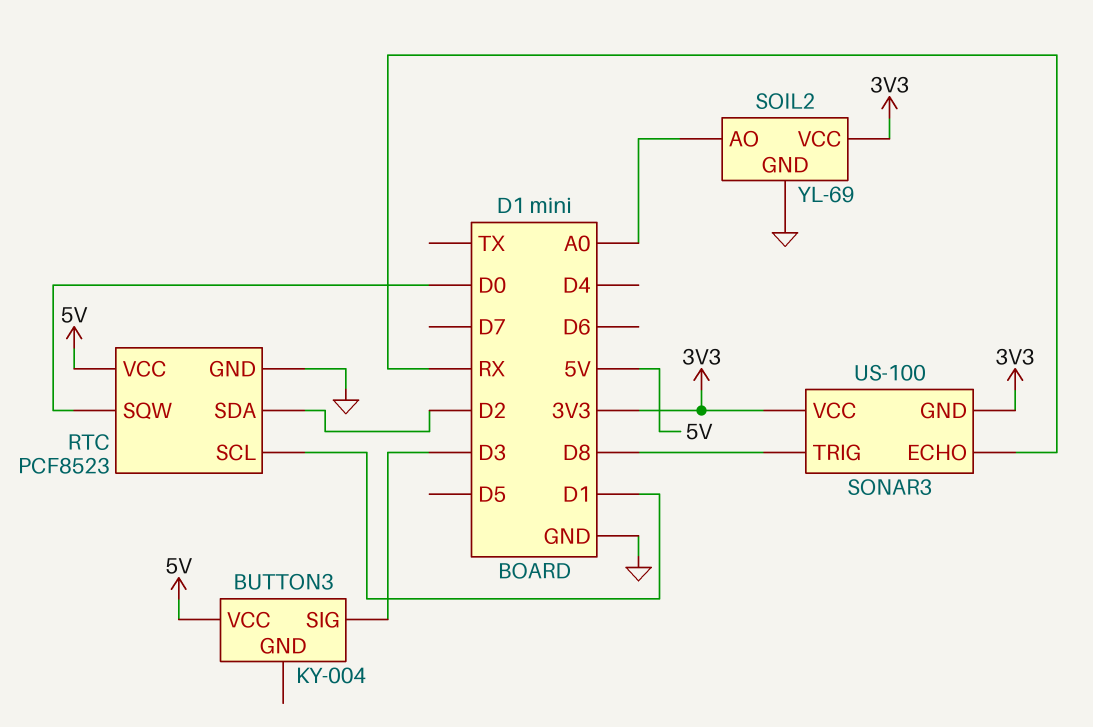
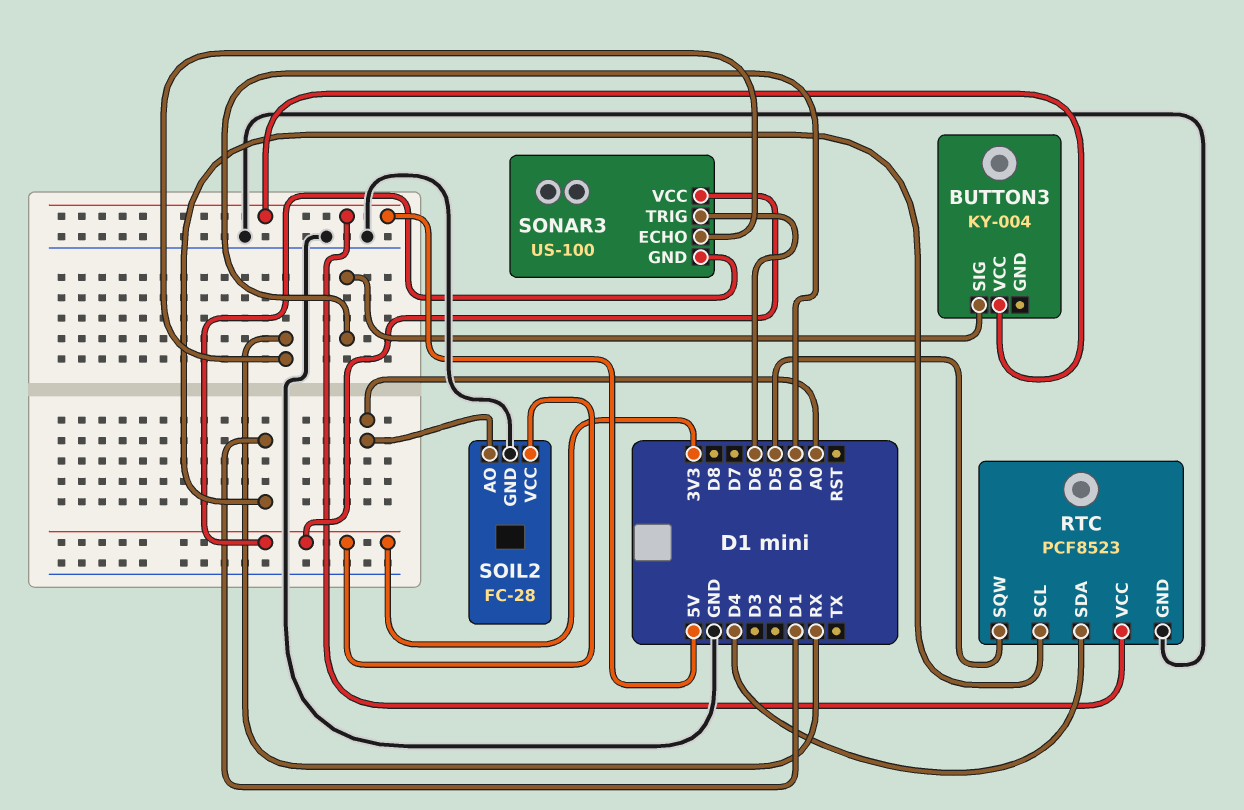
BUTTON3 pin SIG: D3 -> D0
RTC pin SDA: D2 -> D4
RTC pin SQW: D0 -> D5
SOIL2: YL-69 -> FC-28
SONAR3 pin TRIG: D8 -> D6

